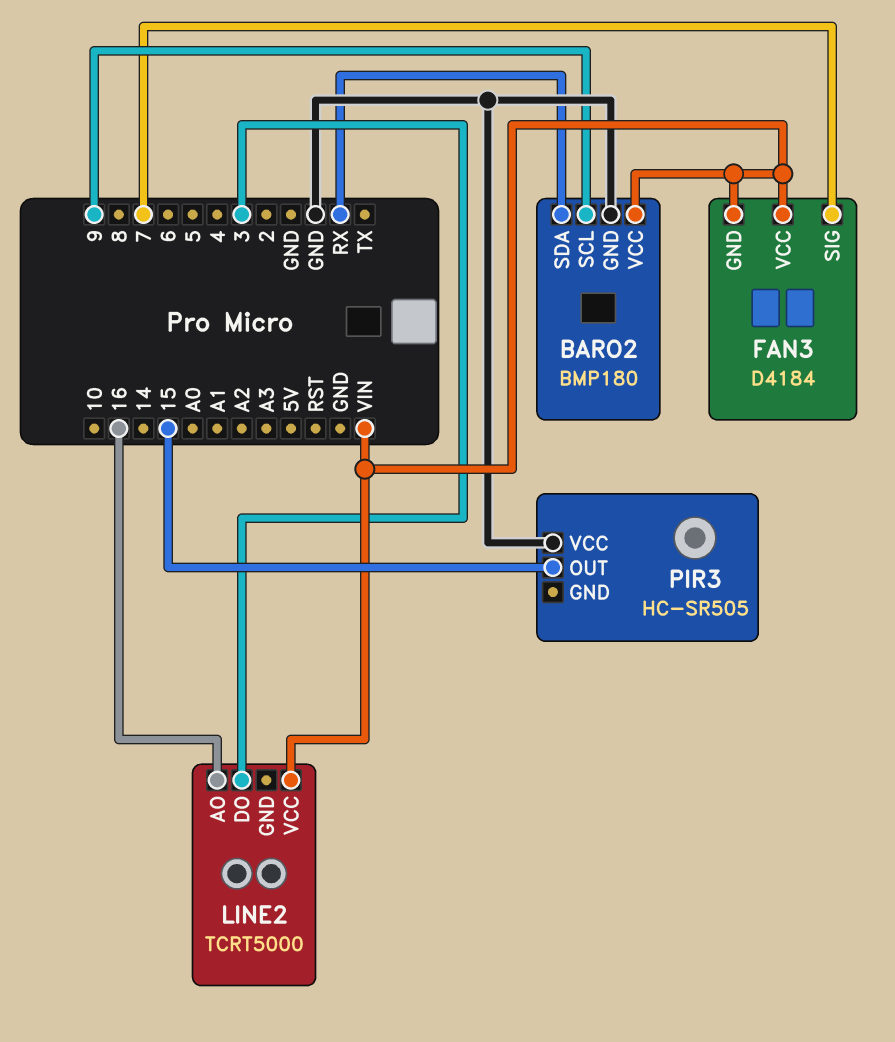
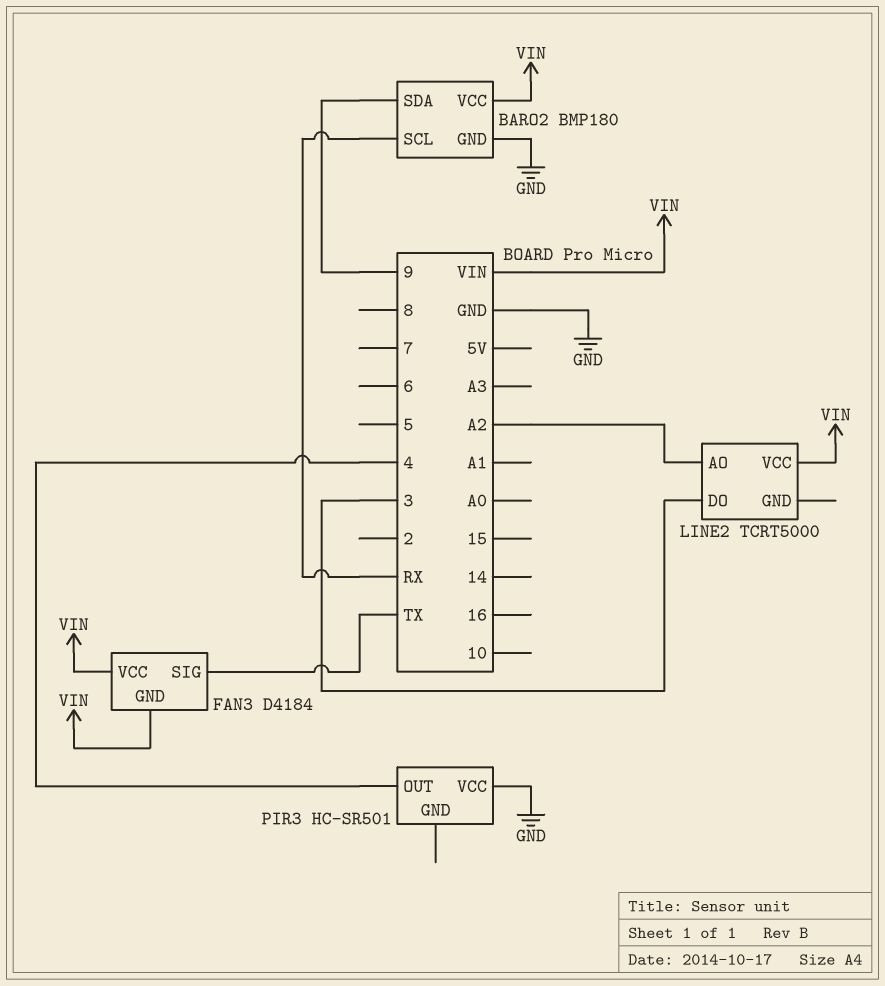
BARO2 pin SCL: 9 -> RX
BARO2 pin SDA: RX -> 9
FAN3 pin SIG: 7 -> TX
LINE2 pin AO: 16 -> A2
PIR3: HC-SR505 -> HC-SR501
PIR3 pin OUT: 15 -> 4

